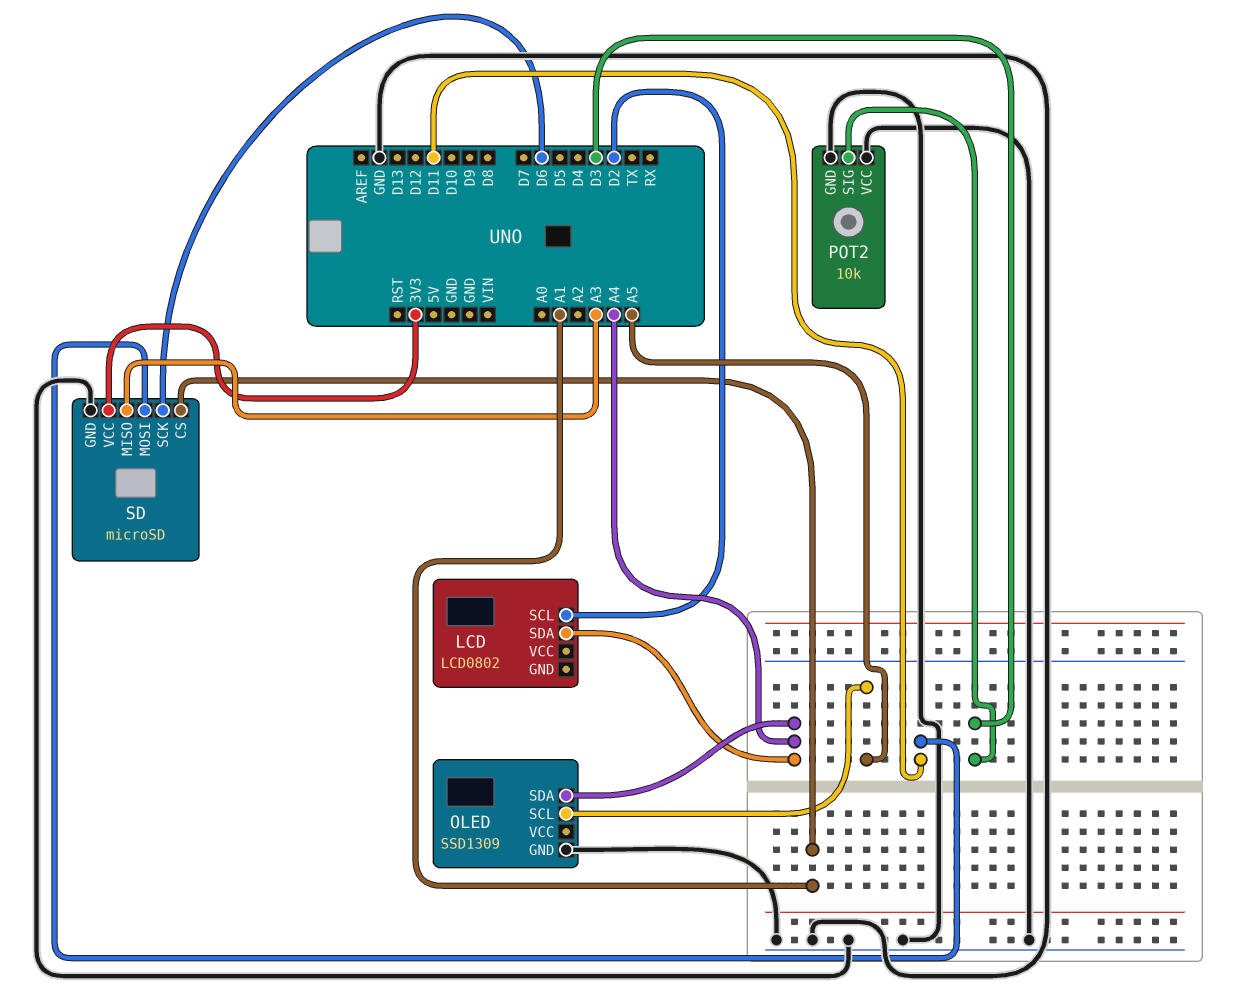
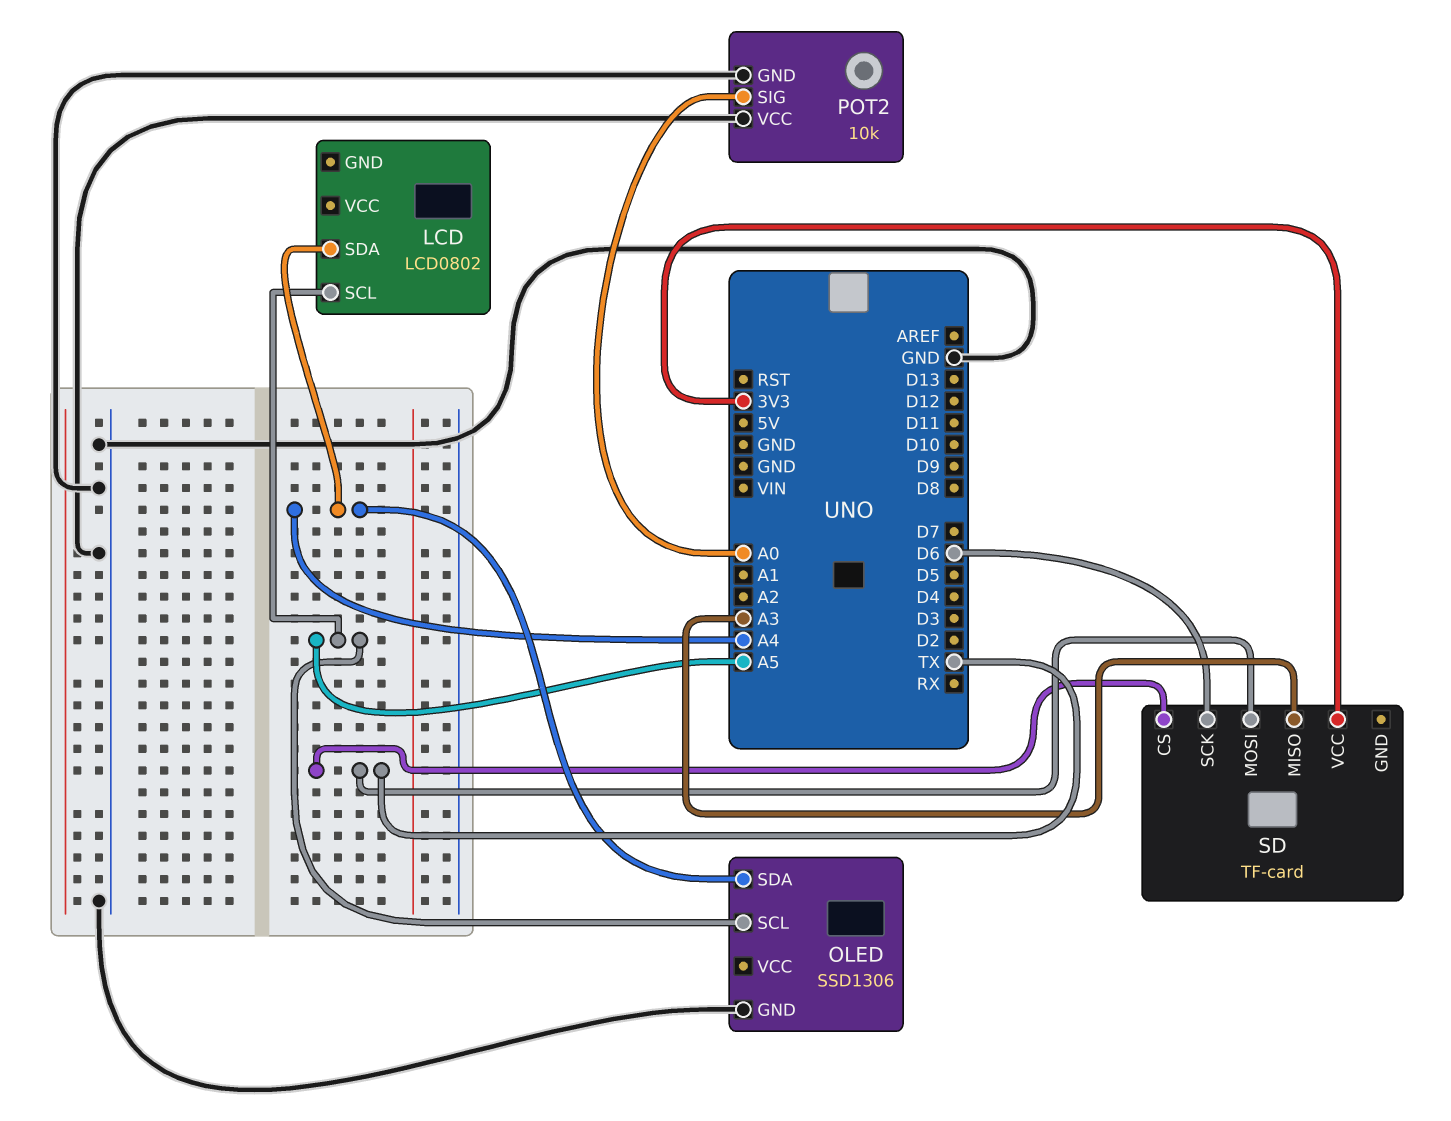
LCD pin SCL: D2 -> A5
OLED: SSD1309 -> SSD1306
POT2 pin SIG: D3 -> A0
SD: microSD -> TF-card
SD pin CS: A1 -> TX
SD pin GND: GND -> none
SD pin MOSI: D11 -> TX

